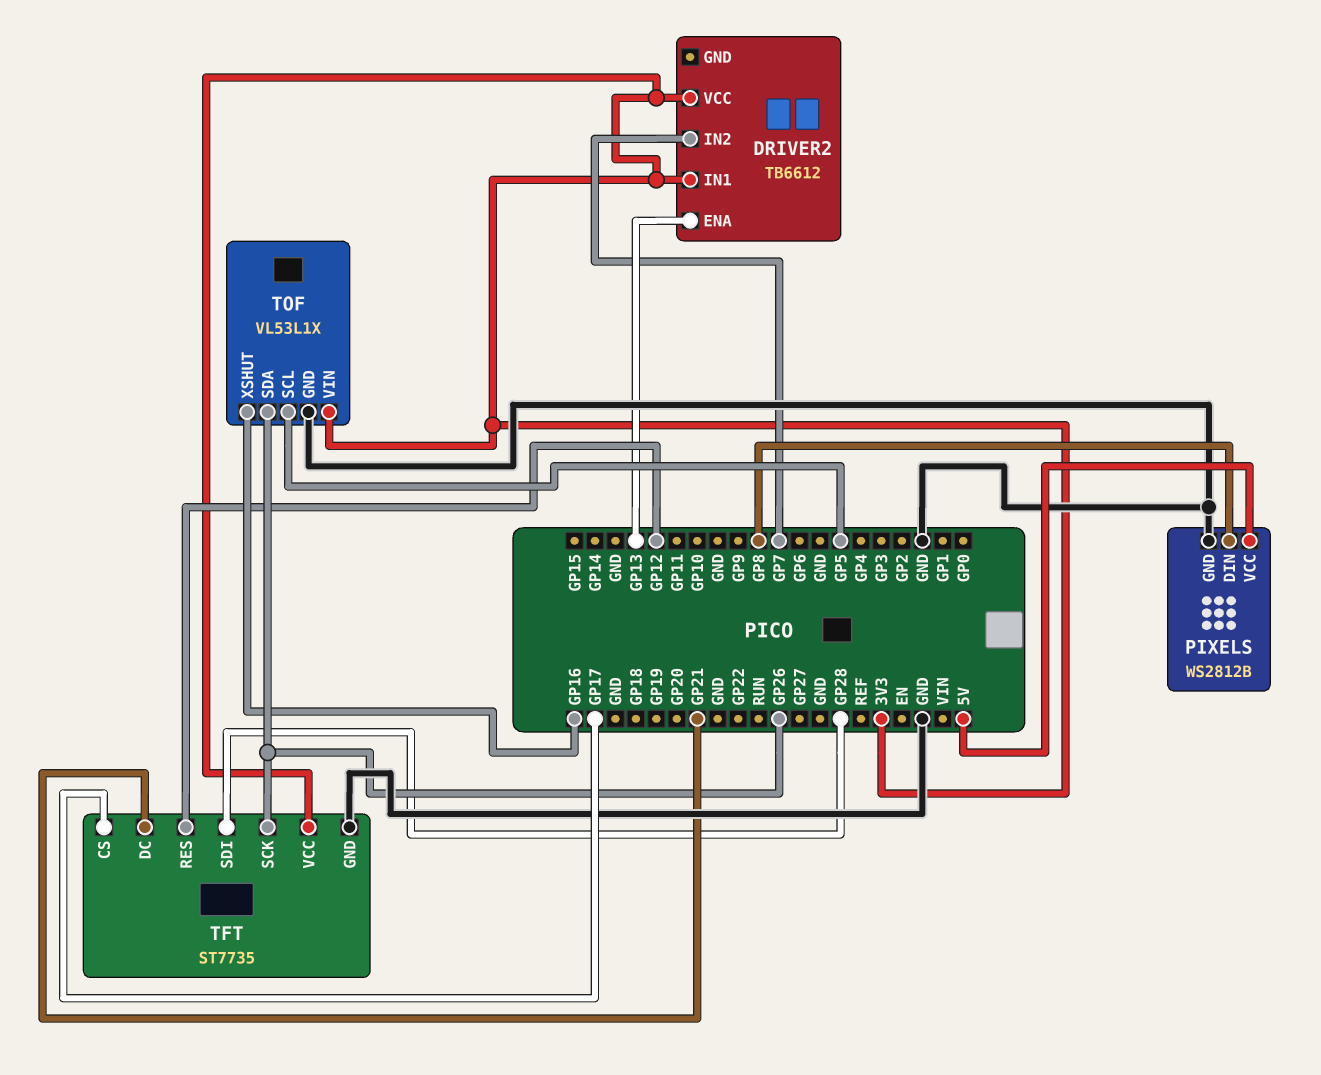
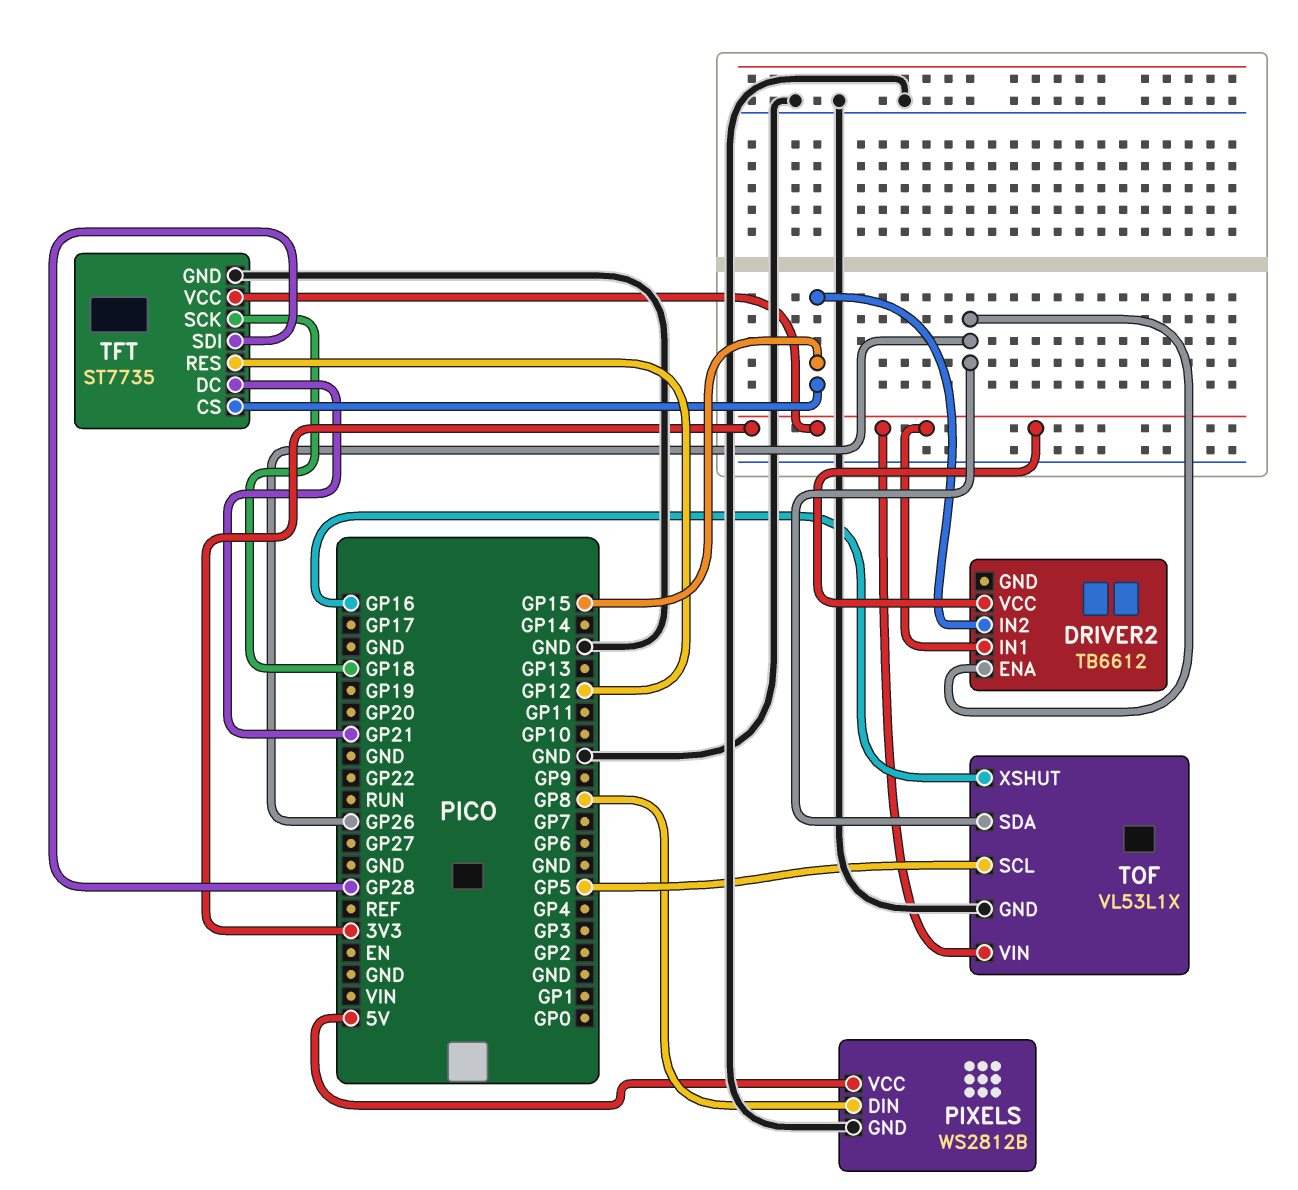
DRIVER2 pin ENA: GP13 -> GP26
DRIVER2 pin IN2: GP7 -> GP15
TFT pin CS: GP17 -> GP15
TFT pin SCK: GP26 -> GP18

